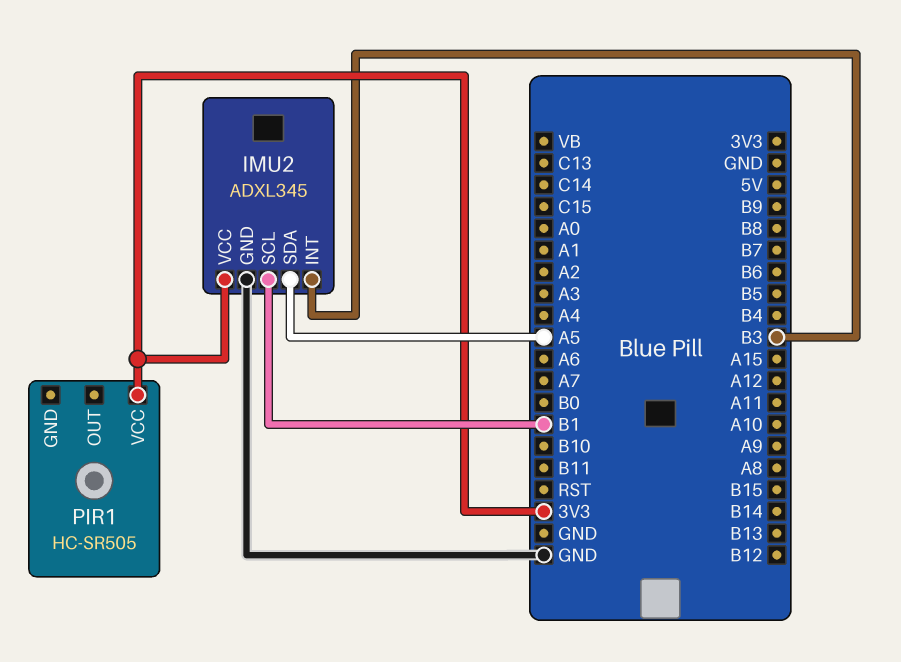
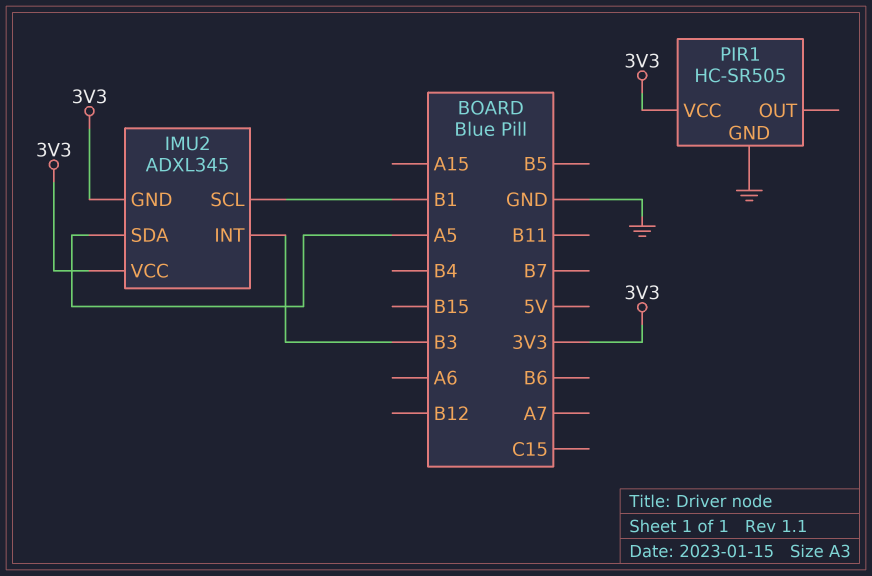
IMU2 pin GND: GND -> 3V3
PIR1 pin GND: none -> GND

